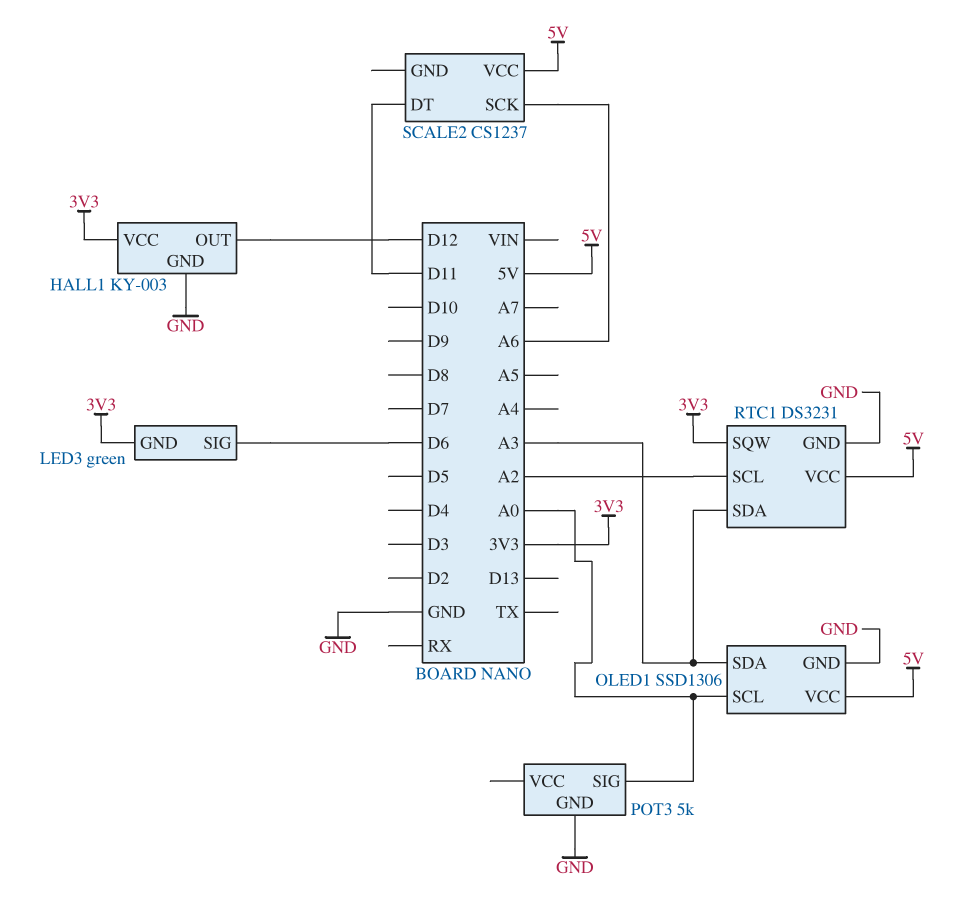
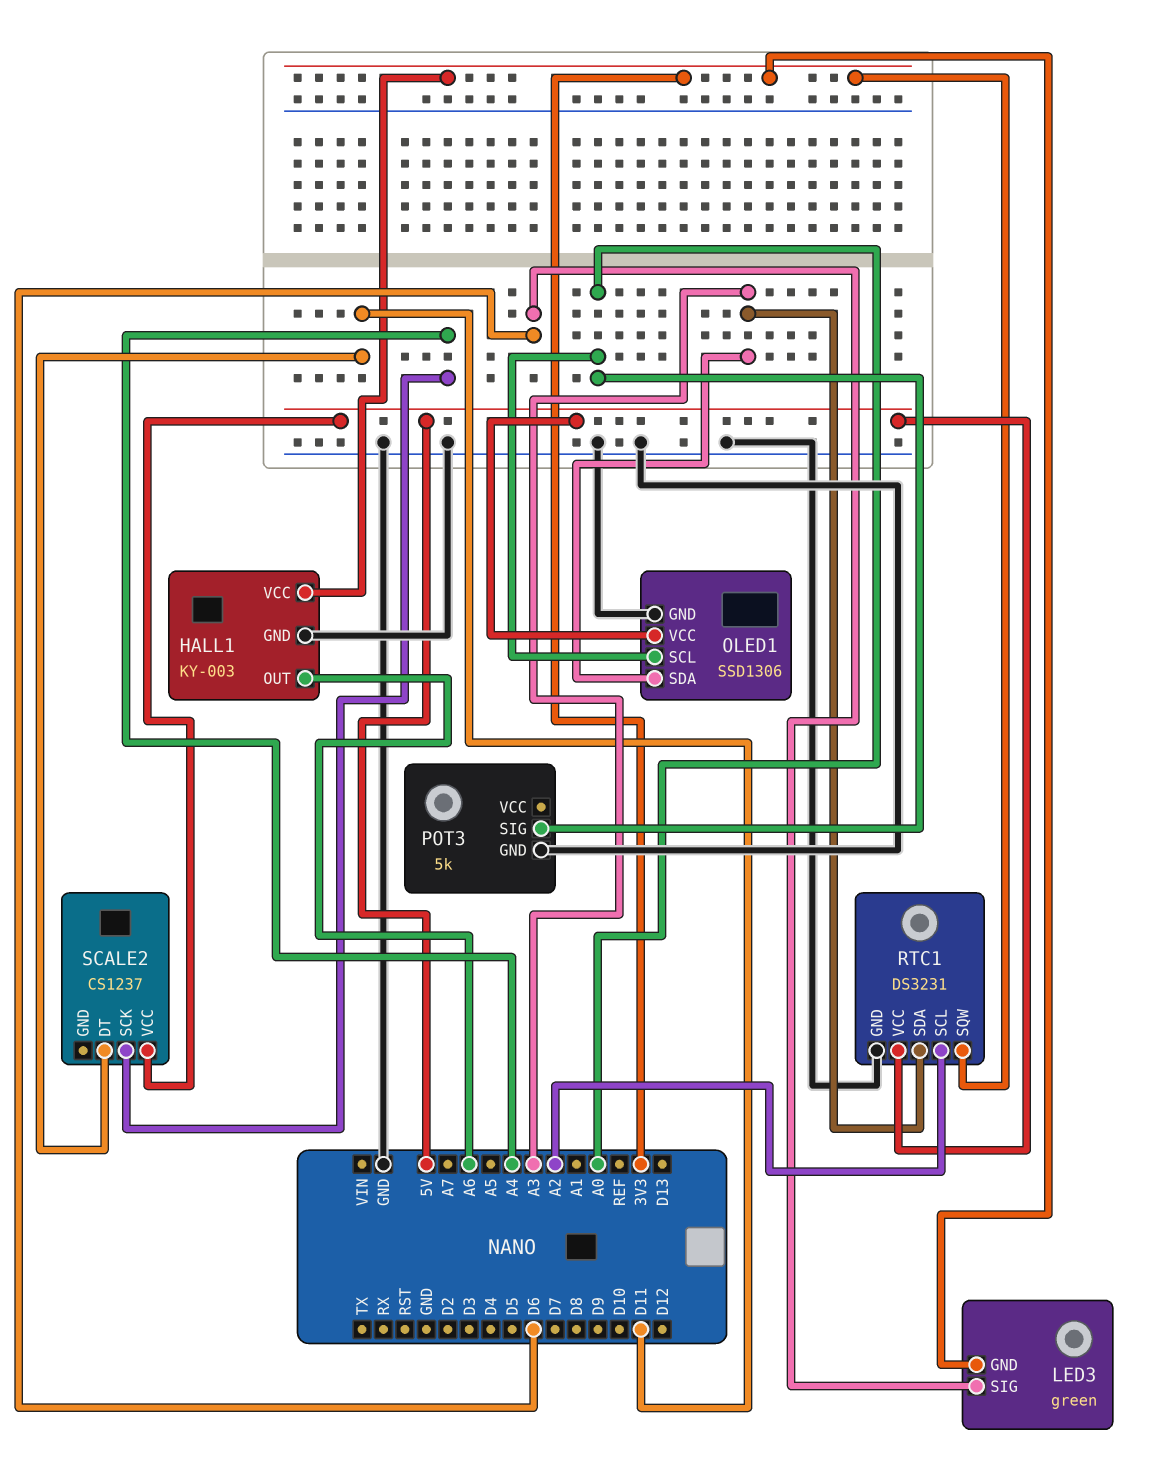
HALL1 pin OUT: D12 -> A6
SCALE2 pin SCK: A6 -> A4

